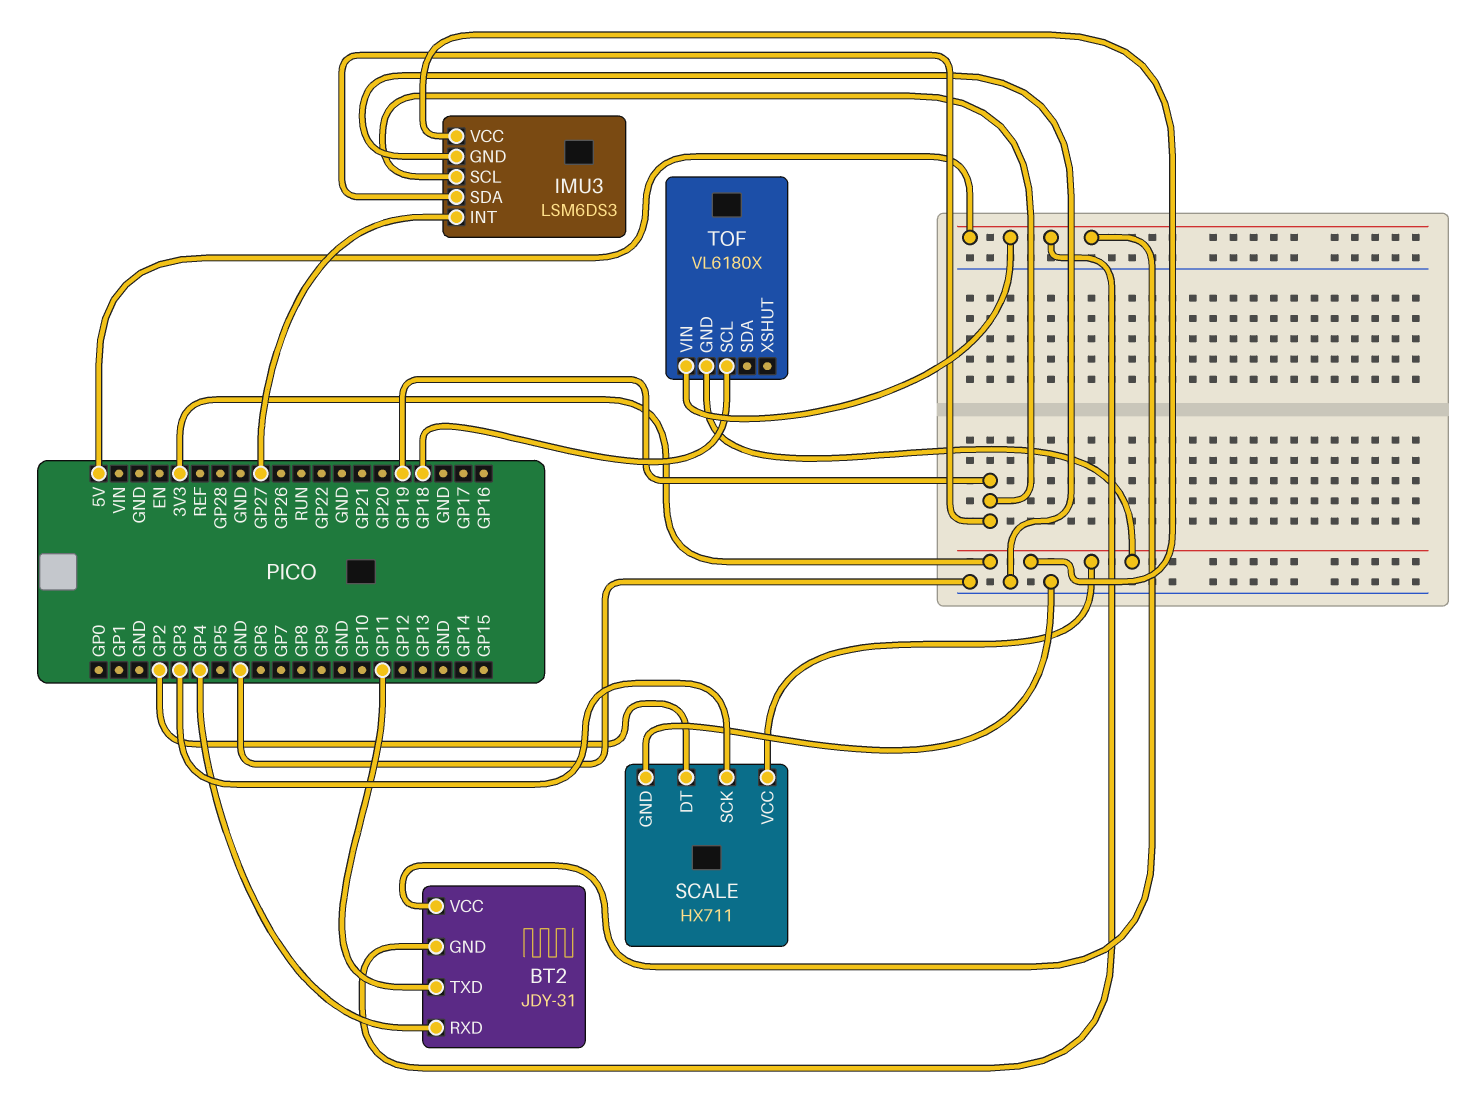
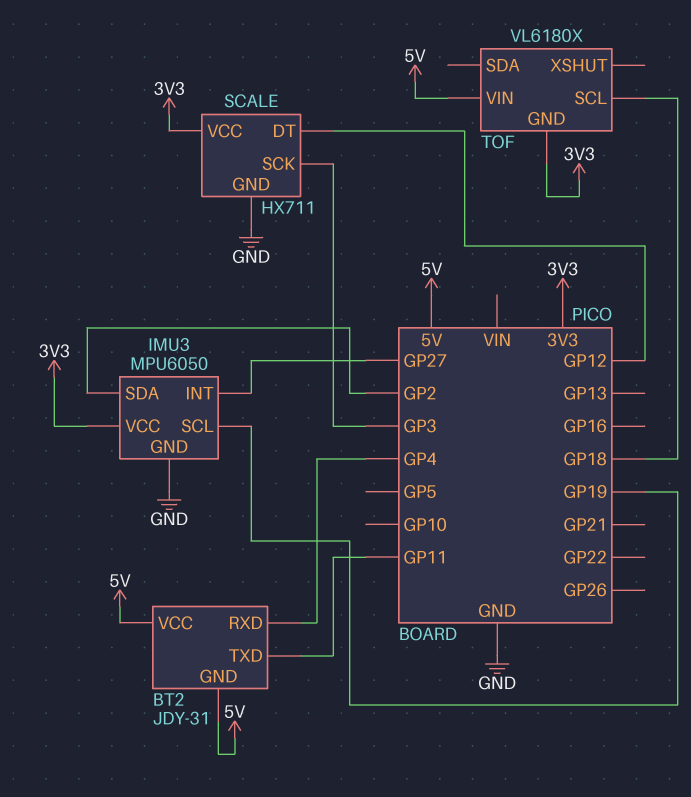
IMU3: LSM6DS3 -> MPU6050
IMU3 pin SDA: GP19 -> GP2
SCALE pin DT: GP2 -> GP12

